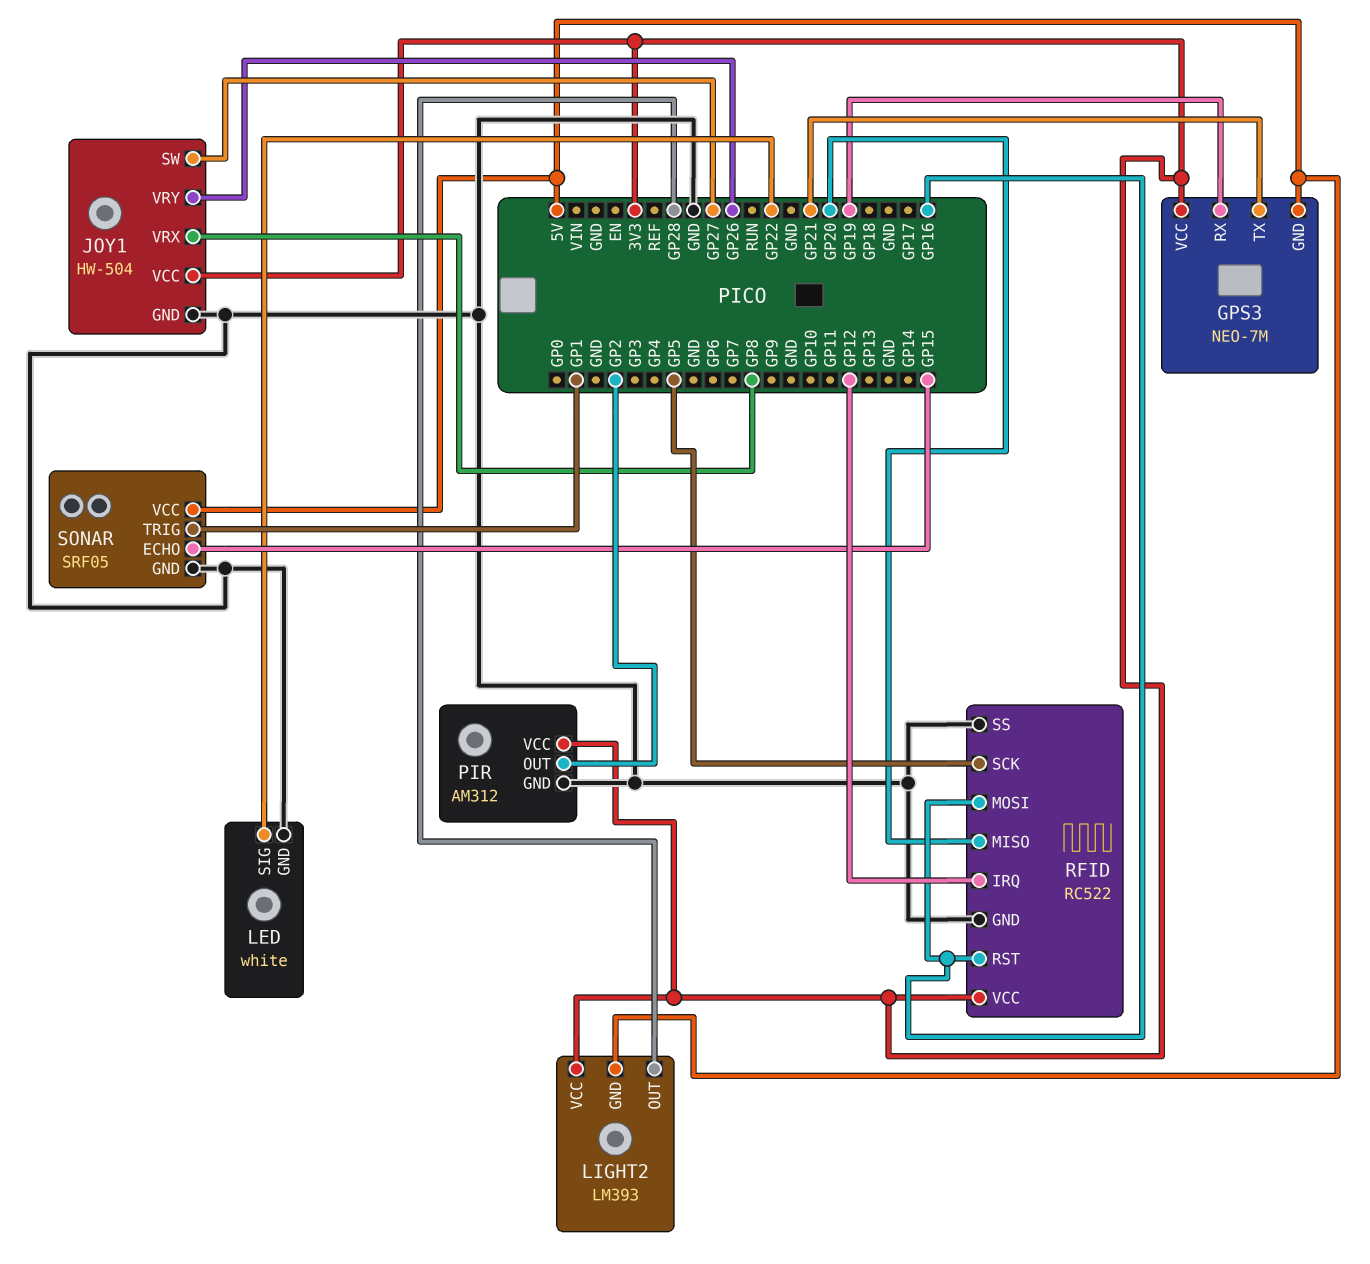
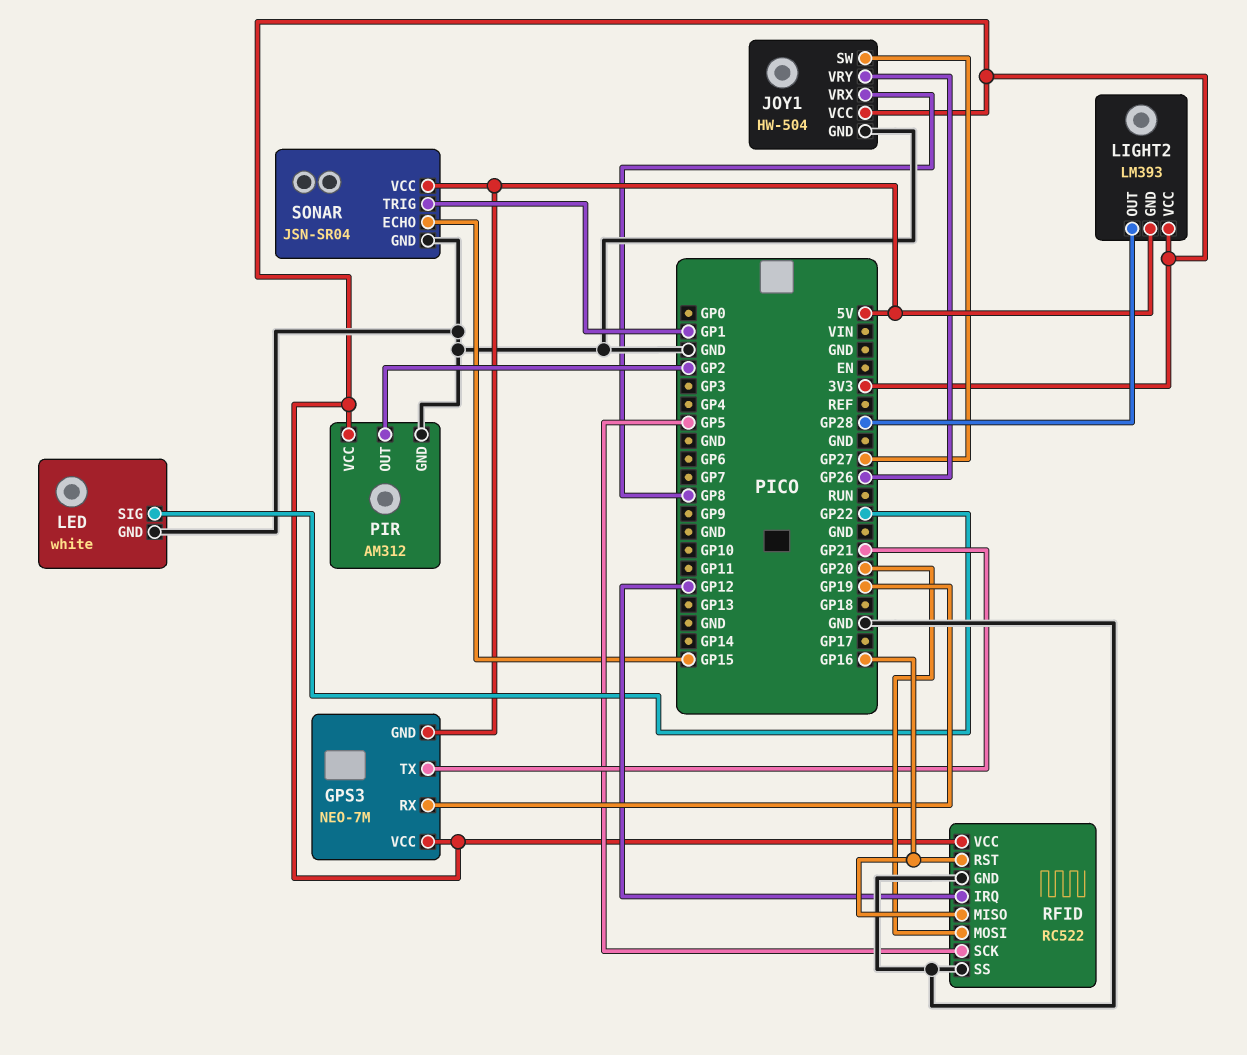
RFID pin MISO: GP20 -> GP16
RFID pin MOSI: GP16 -> GP20
SONAR: SRF05 -> JSN-SR04

